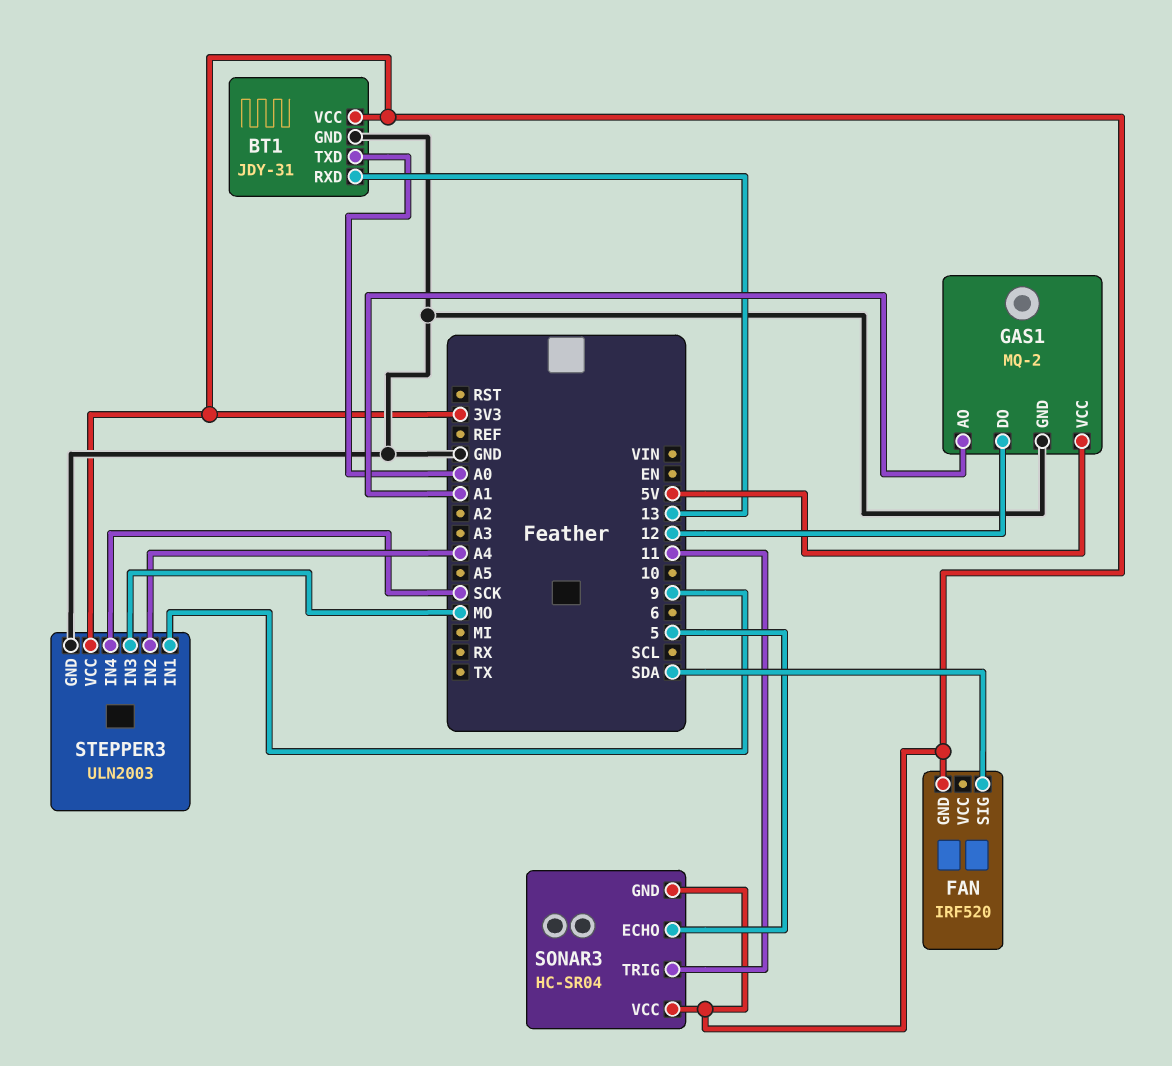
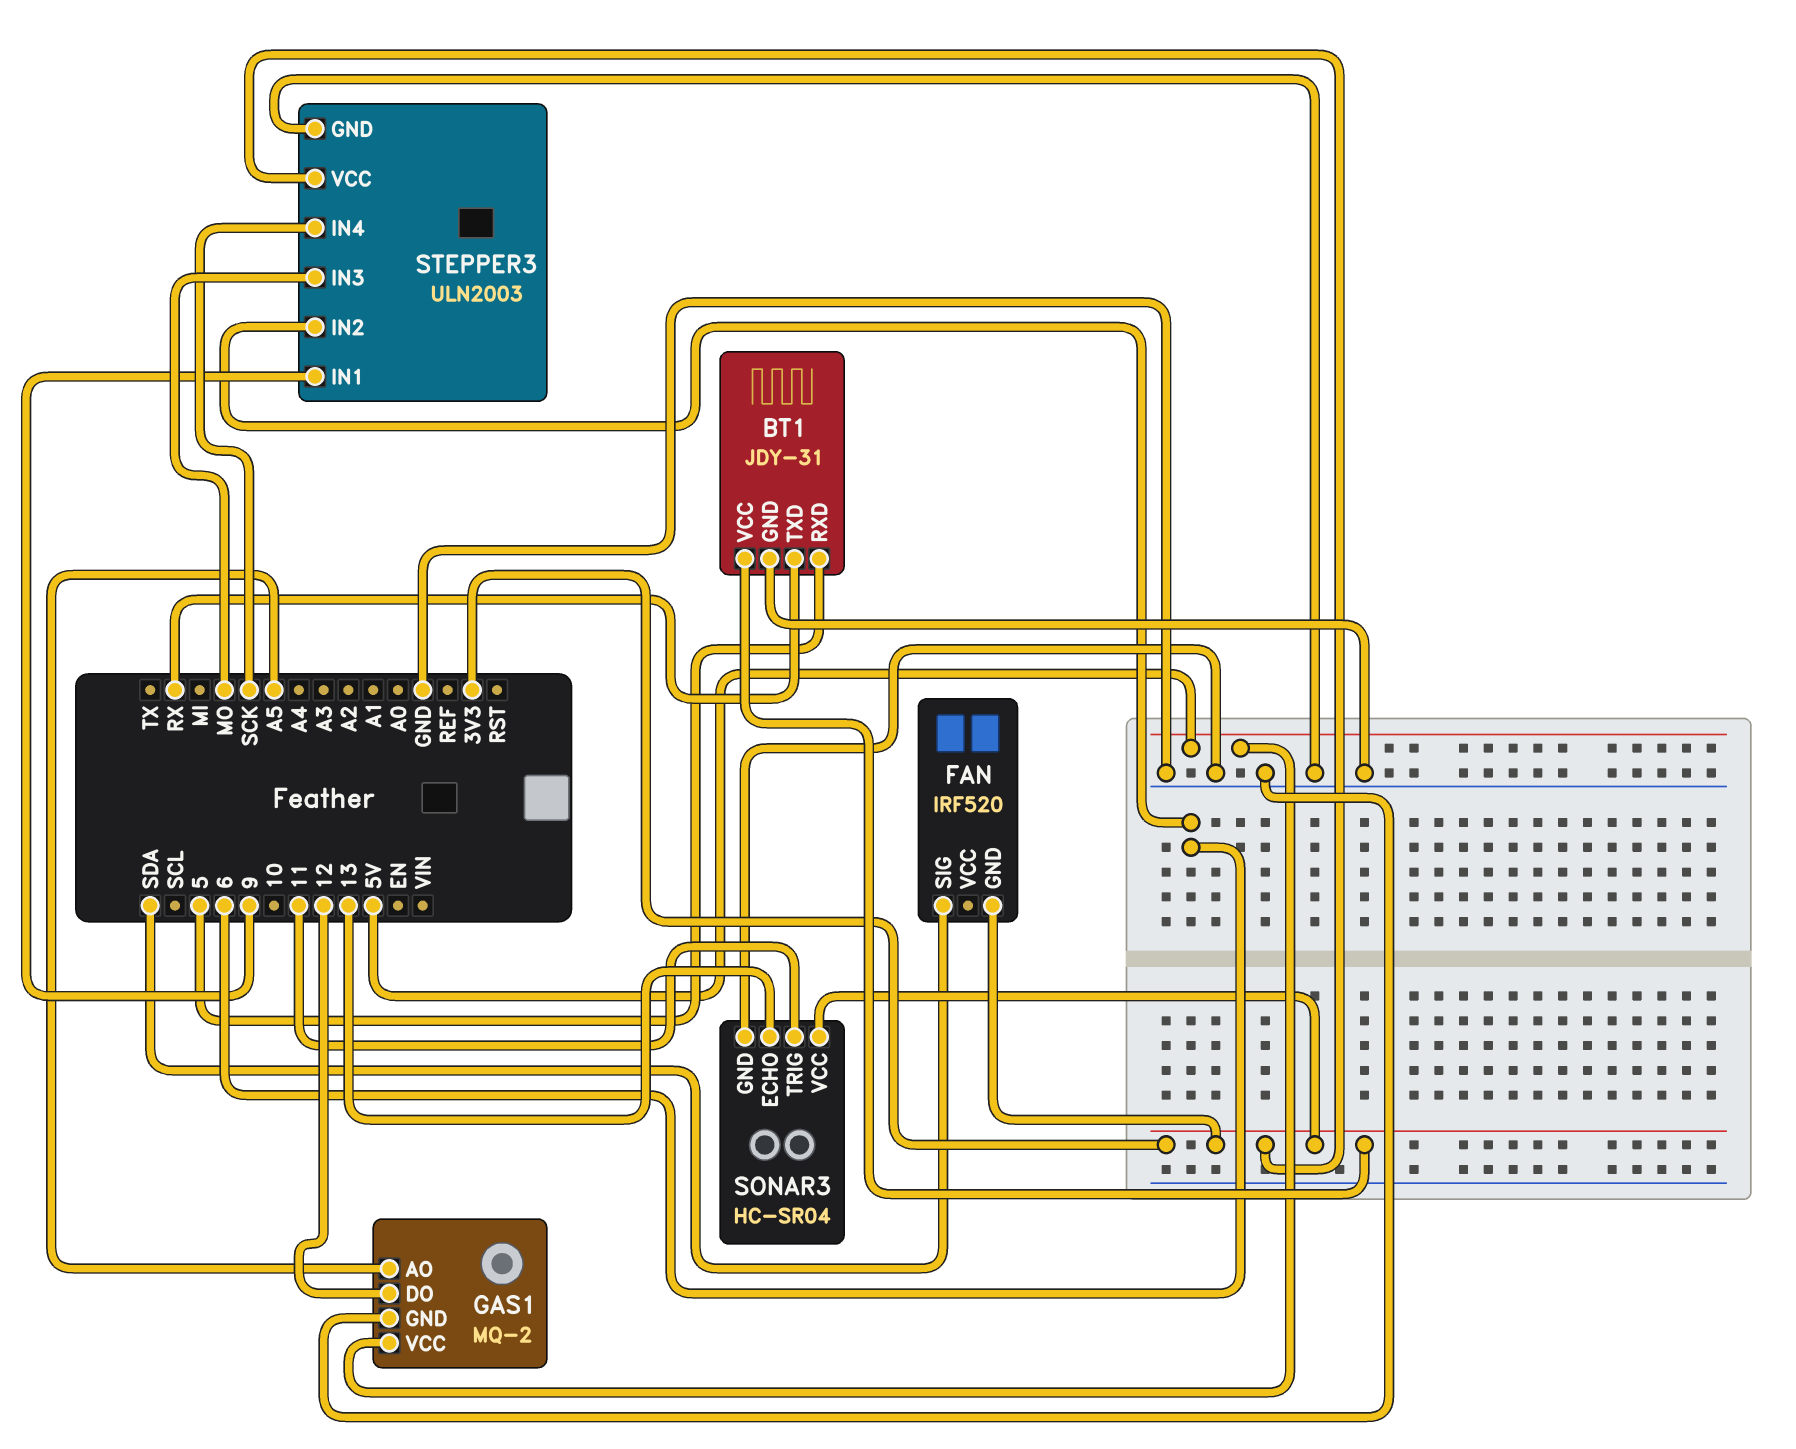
BT1 pin RXD: 13 -> 5
BT1 pin TXD: A0 -> RX
GAS1 pin AO: A1 -> A5
SONAR3 pin ECHO: 5 -> 13
SONAR3 pin GND: 3V3 -> GND
STEPPER3 pin IN2: A4 -> 6

